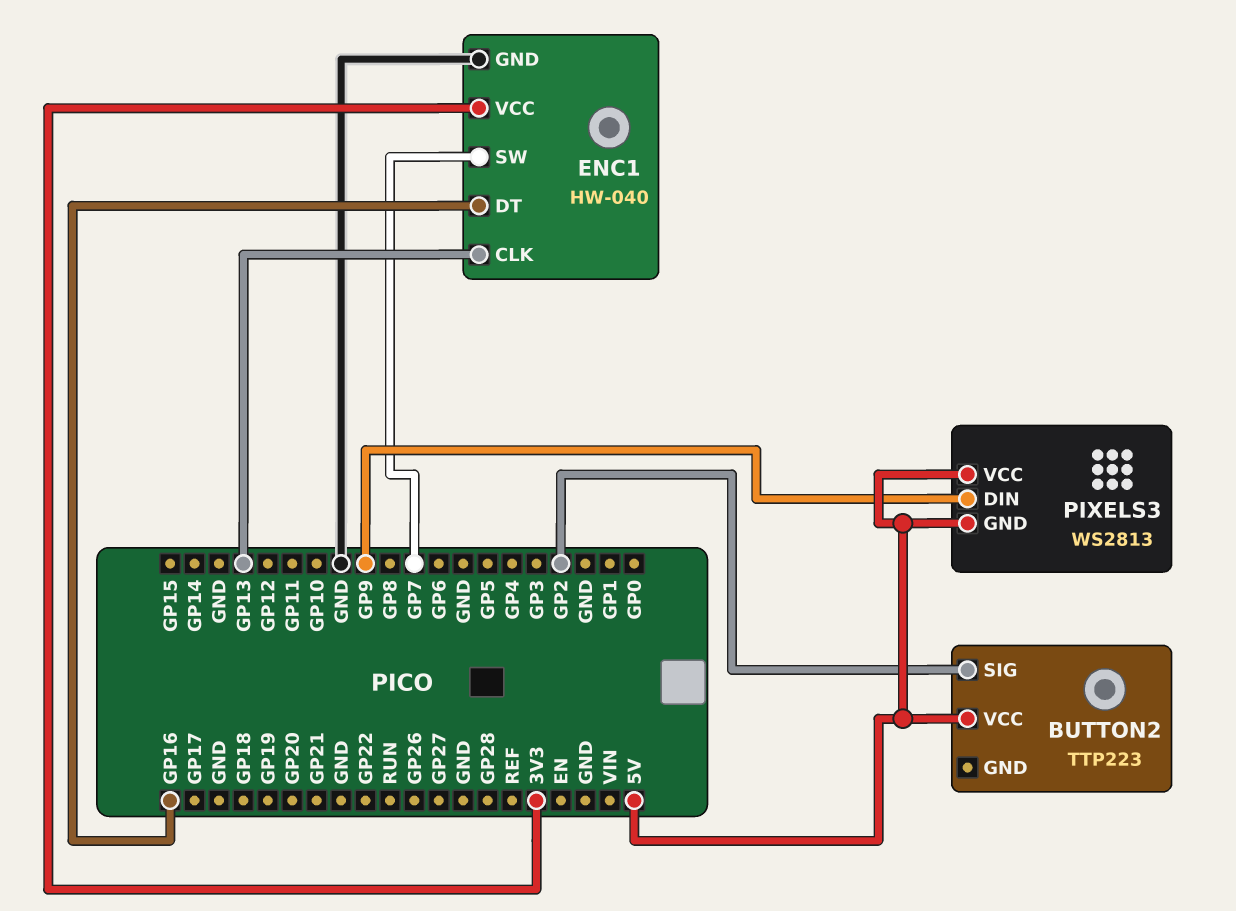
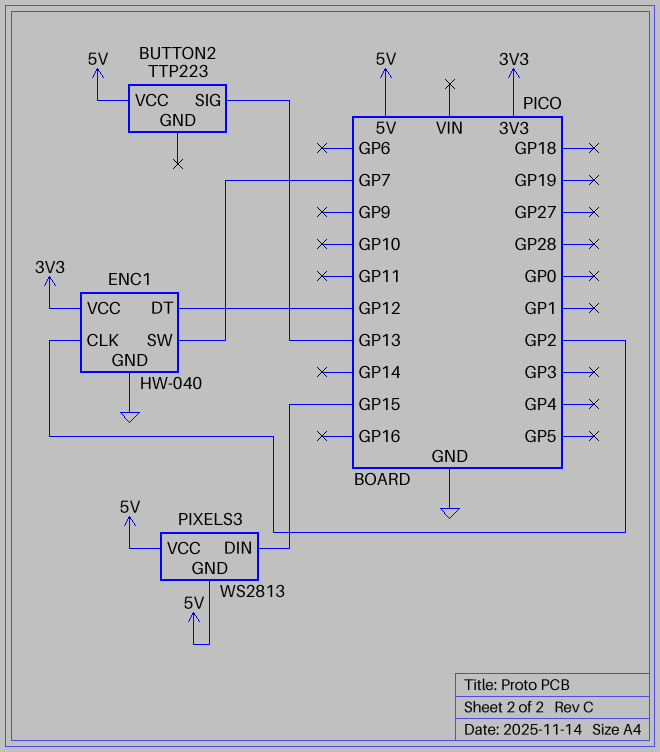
BUTTON2 pin SIG: GP2 -> GP13
ENC1 pin CLK: GP13 -> GP2
ENC1 pin DT: GP16 -> GP12
PIXELS3 pin DIN: GP9 -> GP15

